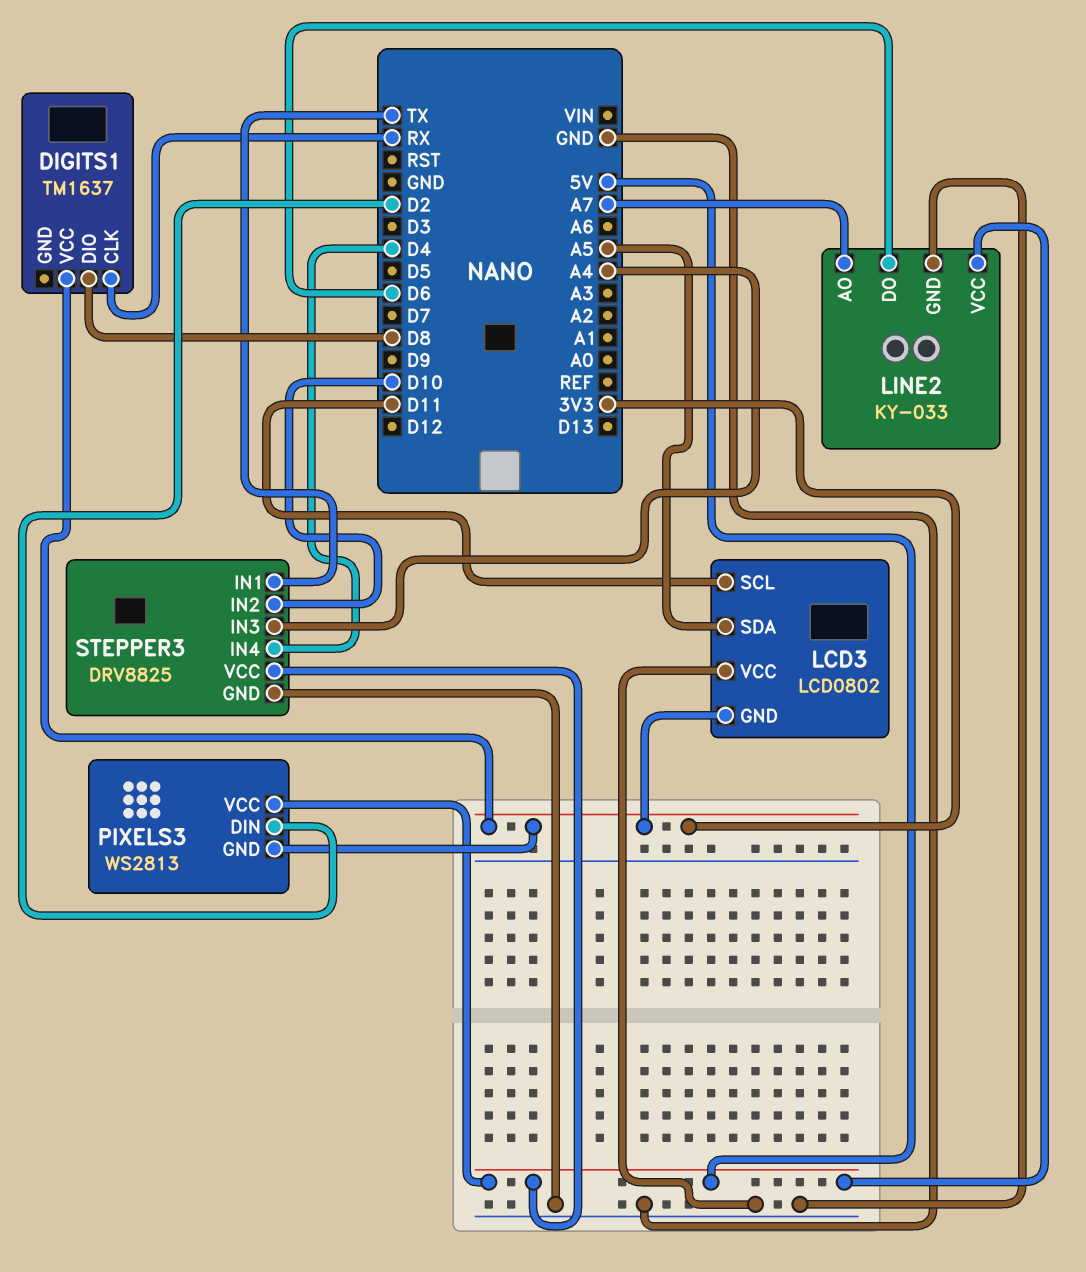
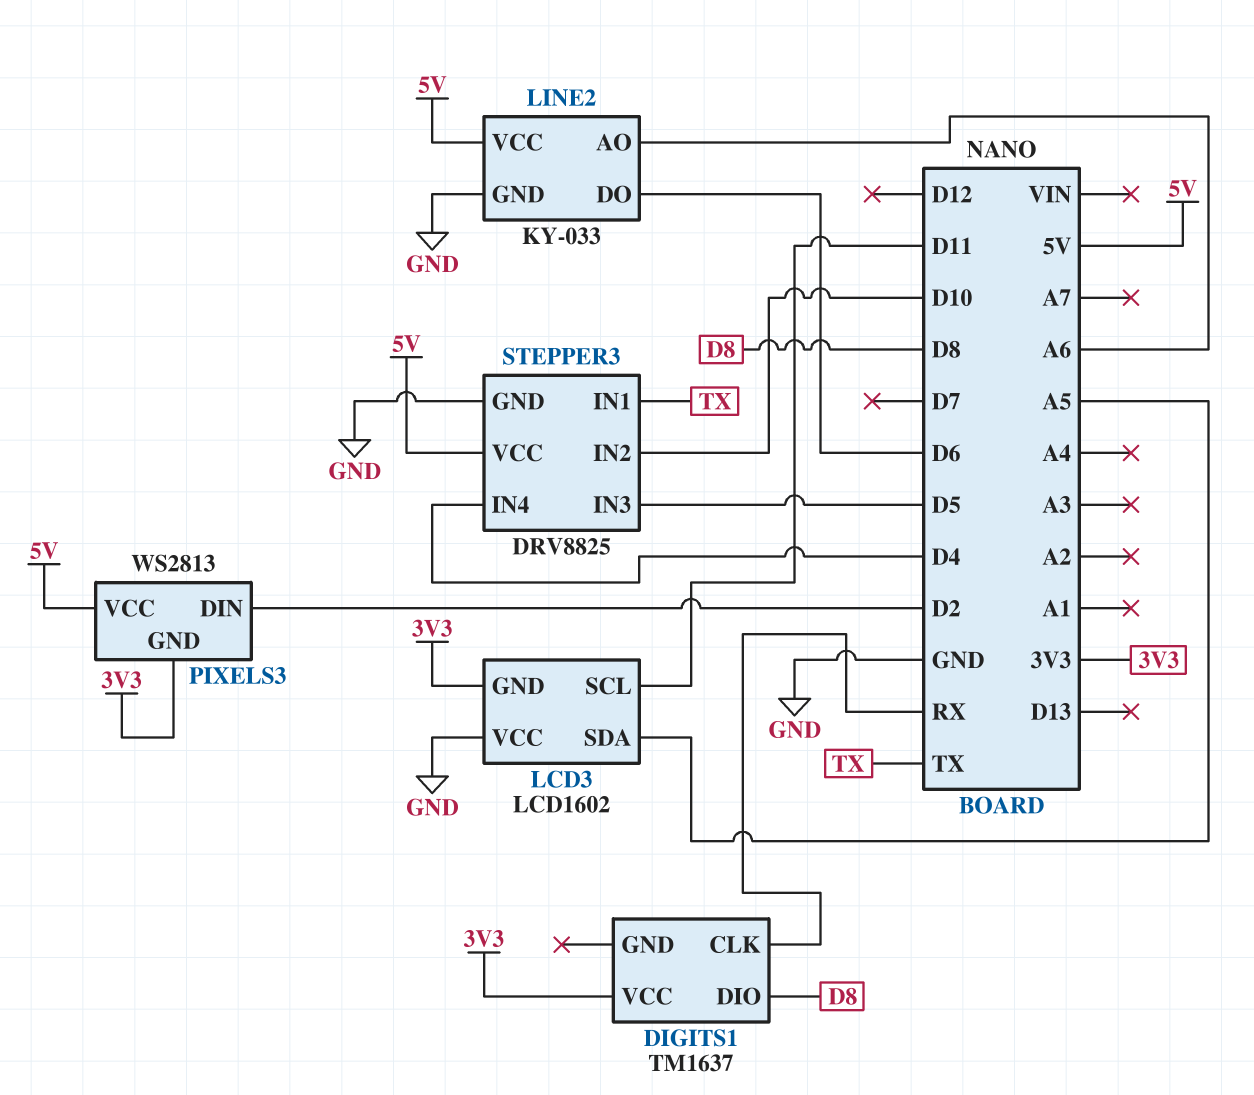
LCD3: LCD0802 -> LCD1602
LINE2 pin AO: A7 -> A6
STEPPER3 pin IN3: A4 -> D5

